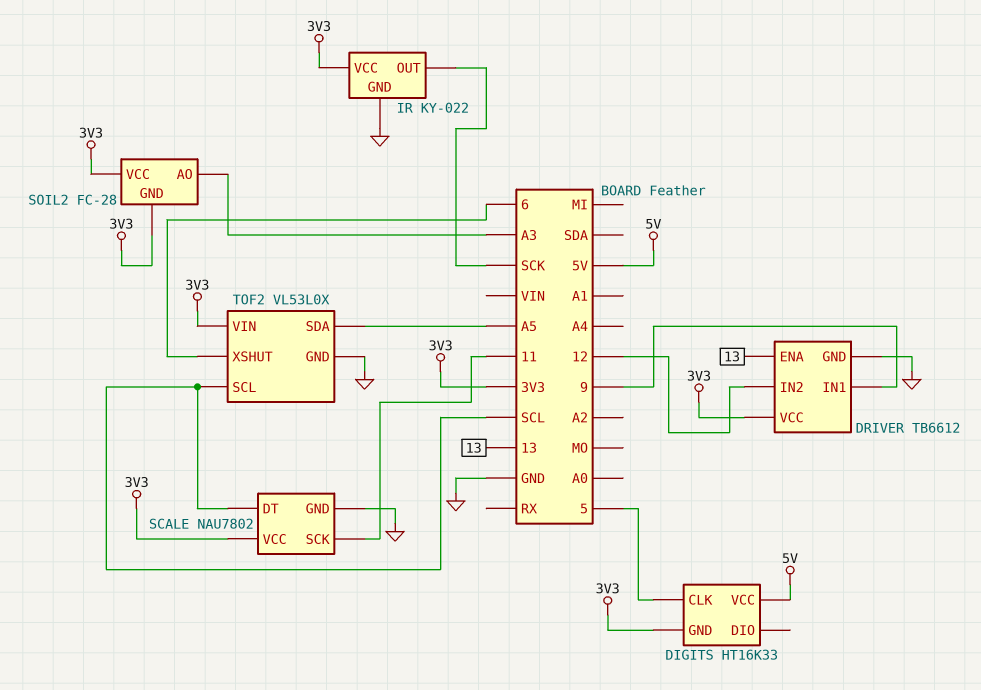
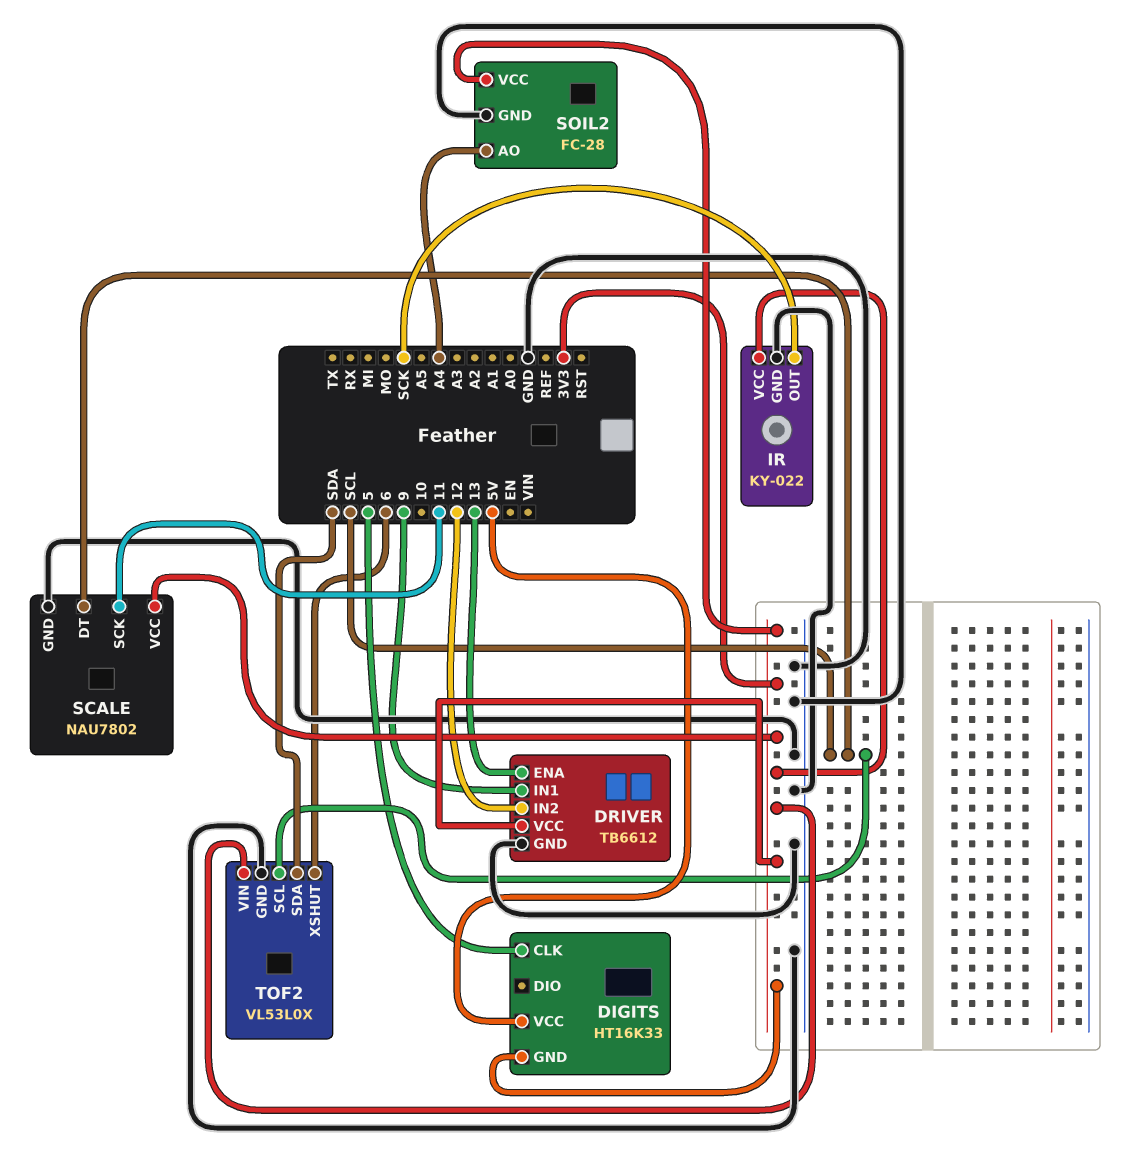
SOIL2 pin AO: A3 -> A4
SOIL2 pin GND: 3V3 -> GND
TOF2 pin SDA: A5 -> SDA

